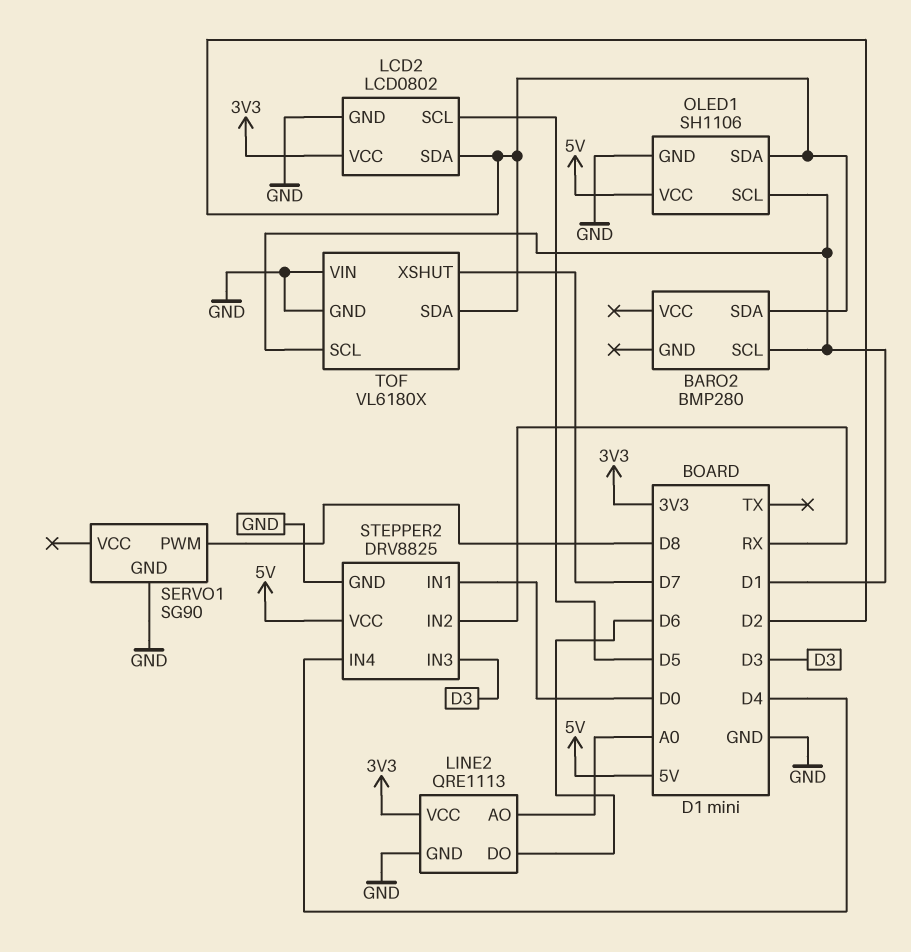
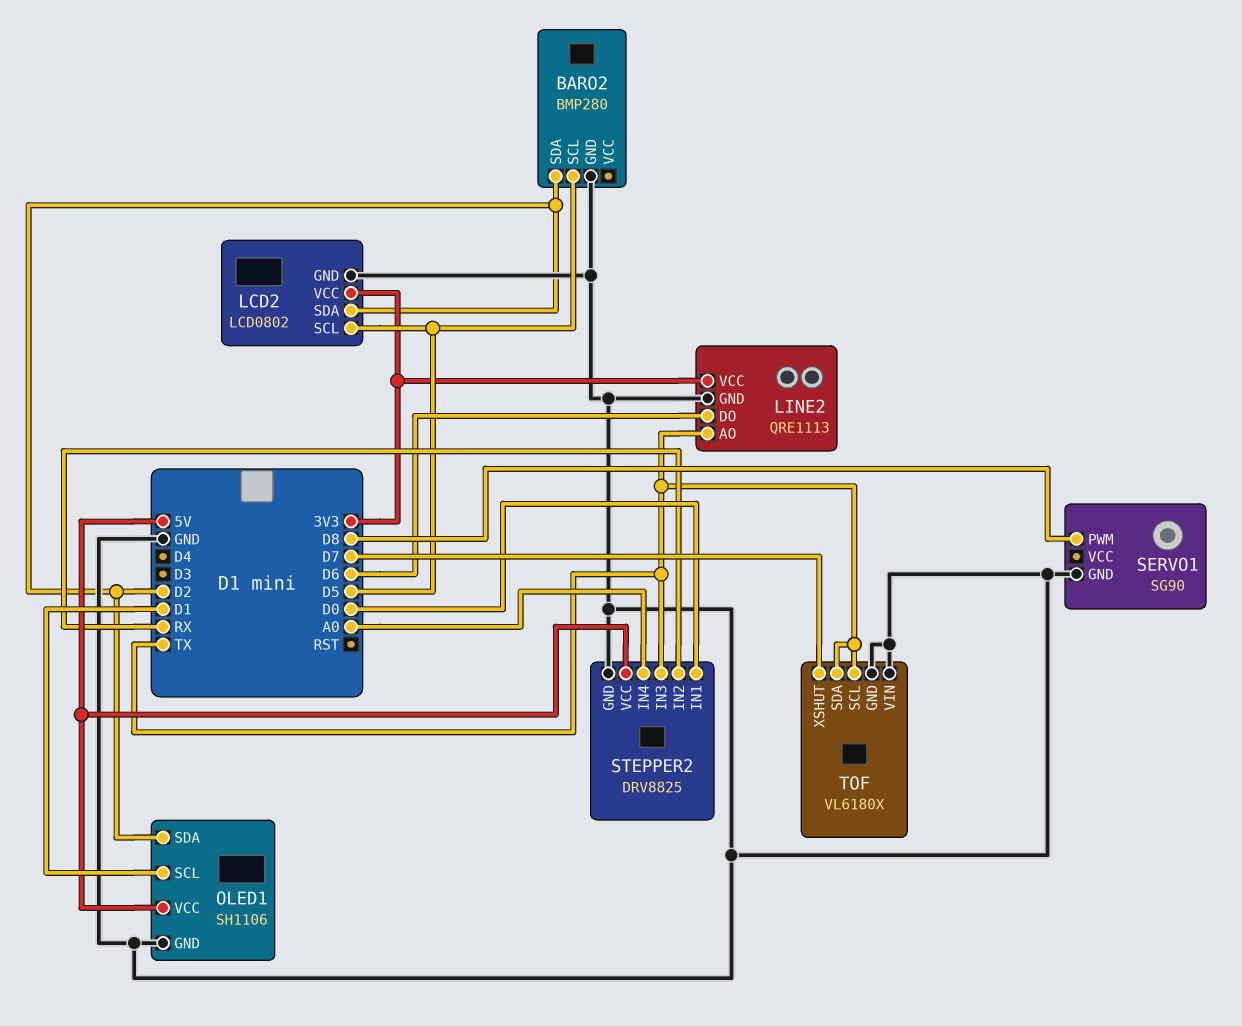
BARO2 pin GND: none -> GND
BARO2 pin SCL: D1 -> D5
LINE2 pin AO: A0 -> TX
STEPPER2 pin IN3: D3 -> TX
STEPPER2 pin IN4: D4 -> A0
TOF pin SCL: D1 -> TX
TOF pin SDA: D2 -> TX

